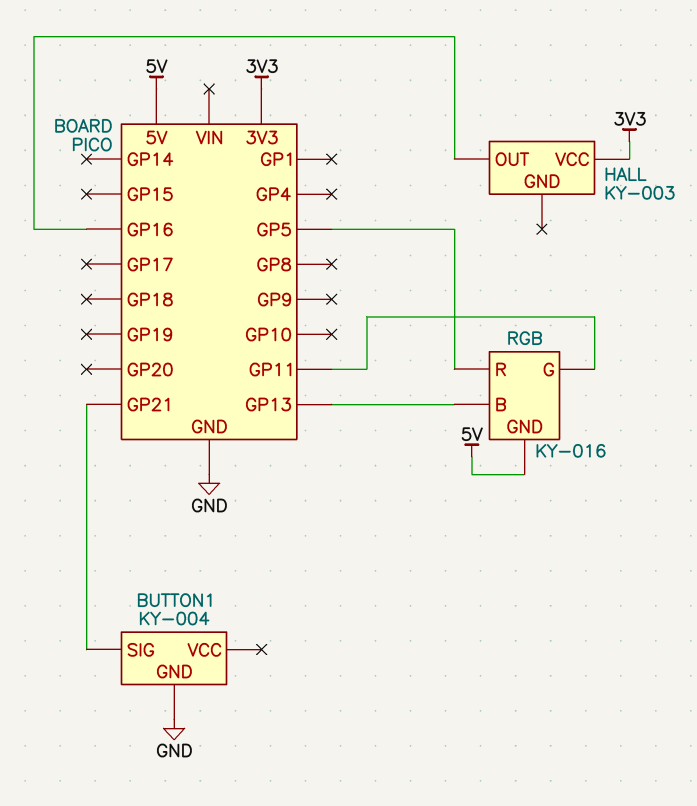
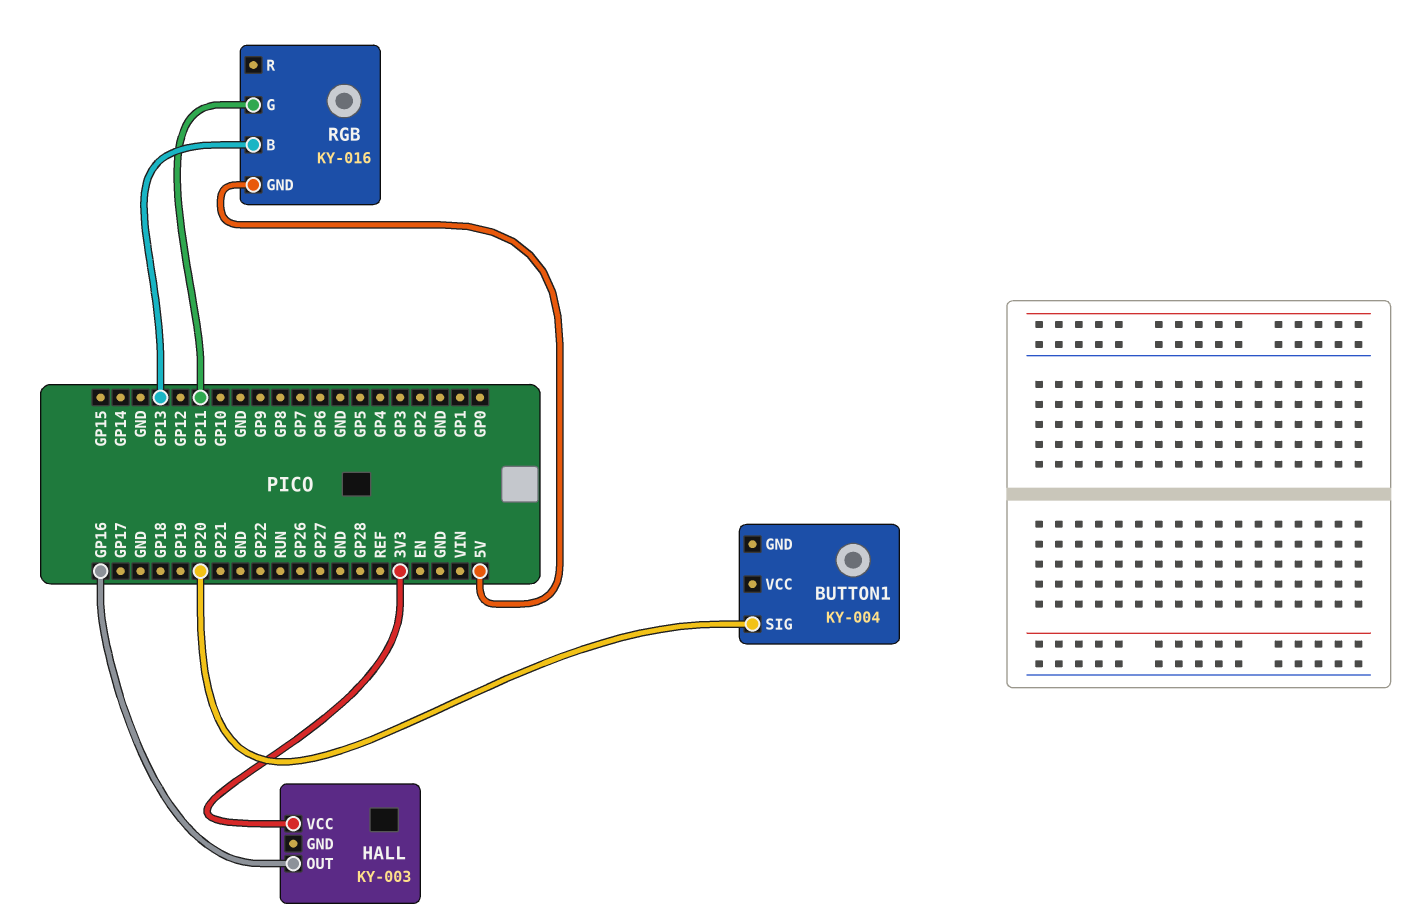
BUTTON1 pin GND: GND -> none
BUTTON1 pin SIG: GP21 -> GP20
RGB pin R: GP5 -> none

